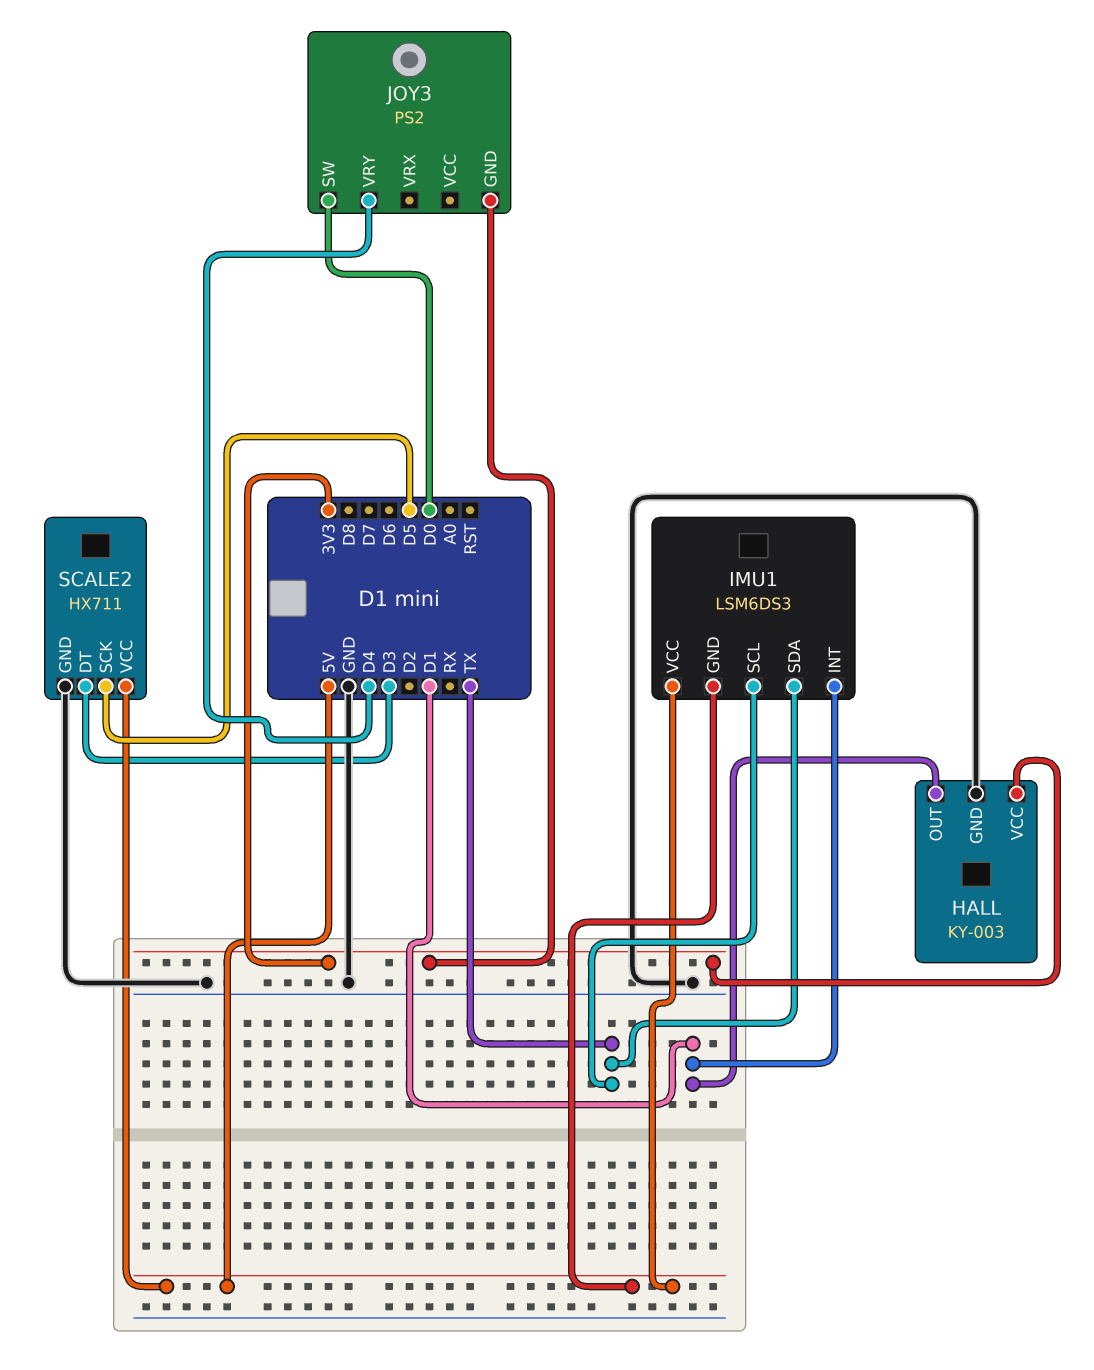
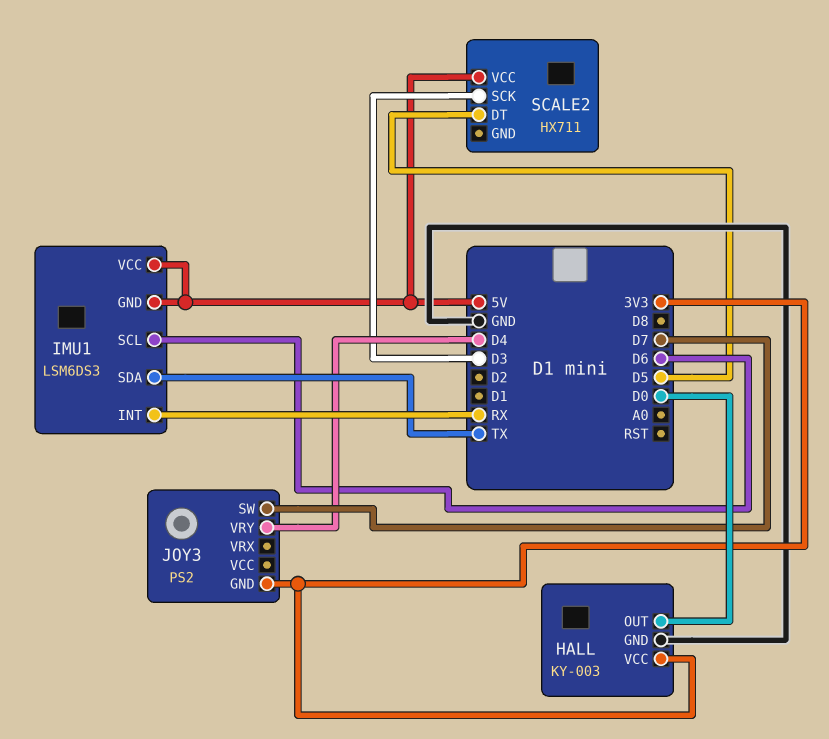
HALL pin OUT: D1 -> D0
IMU1 pin INT: D1 -> RX
IMU1 pin SCL: TX -> D6
JOY3 pin SW: D0 -> D7
SCALE2 pin DT: D3 -> D5
SCALE2 pin GND: GND -> none
SCALE2 pin SCK: D5 -> D3

